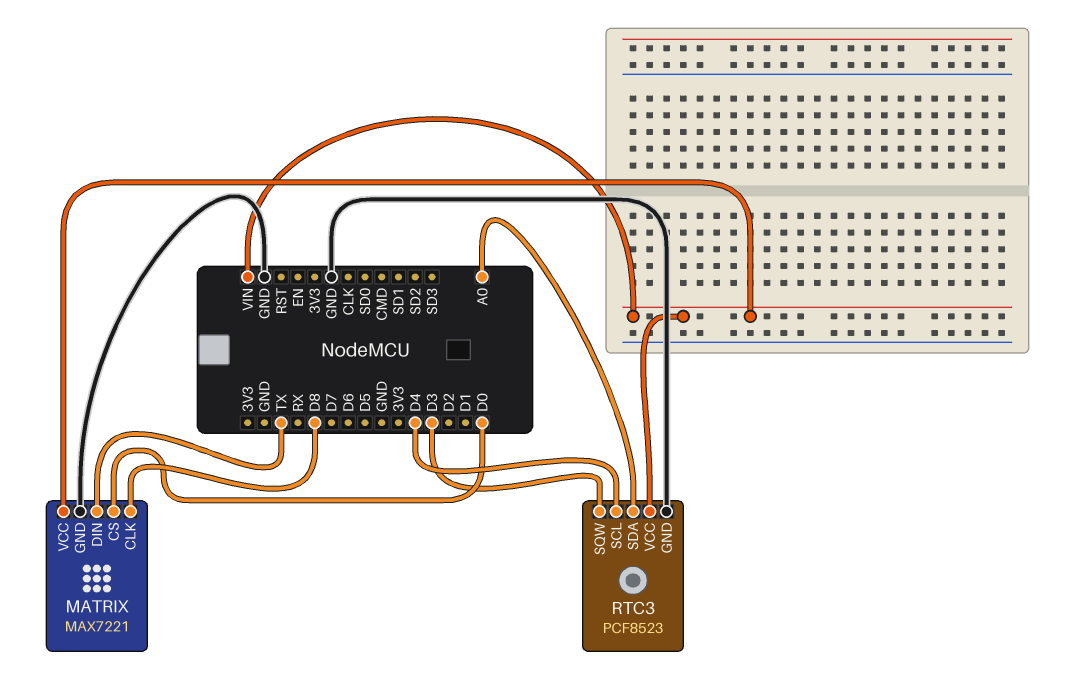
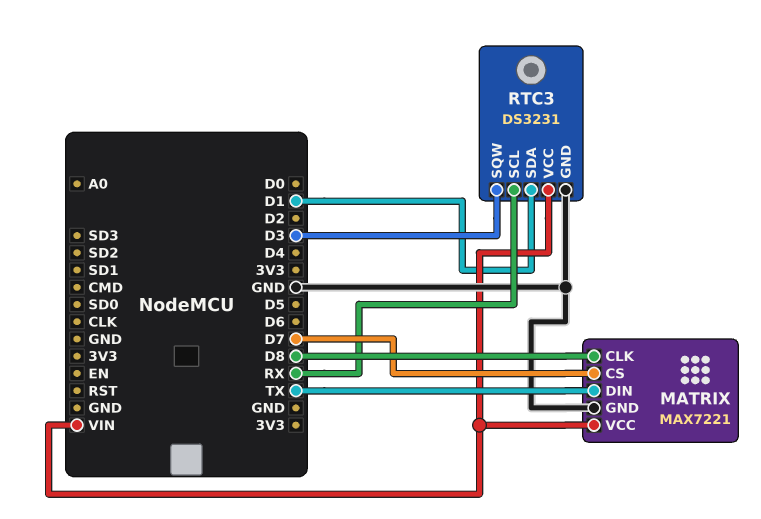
MATRIX pin CS: D0 -> D7
RTC3: PCF8523 -> DS3231
RTC3 pin SCL: D4 -> RX
RTC3 pin SDA: A0 -> D1

